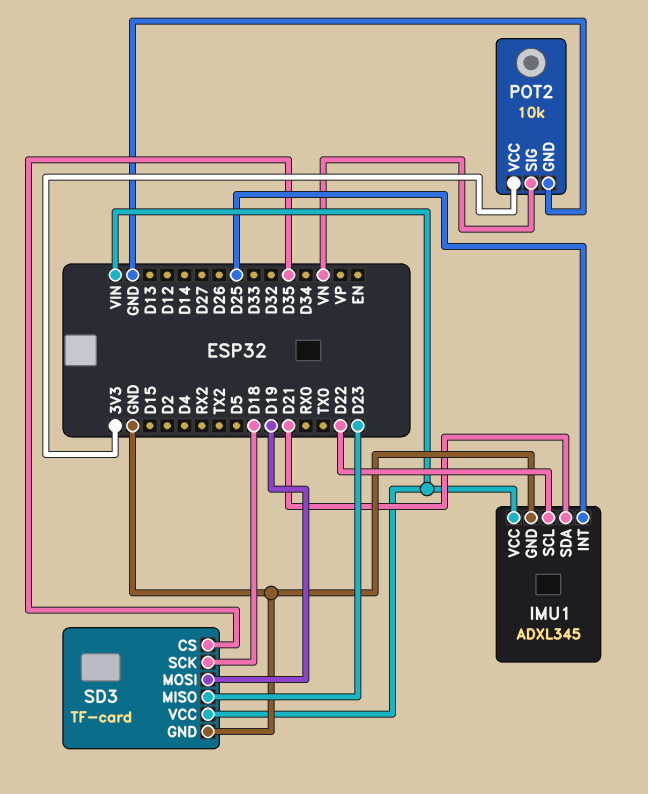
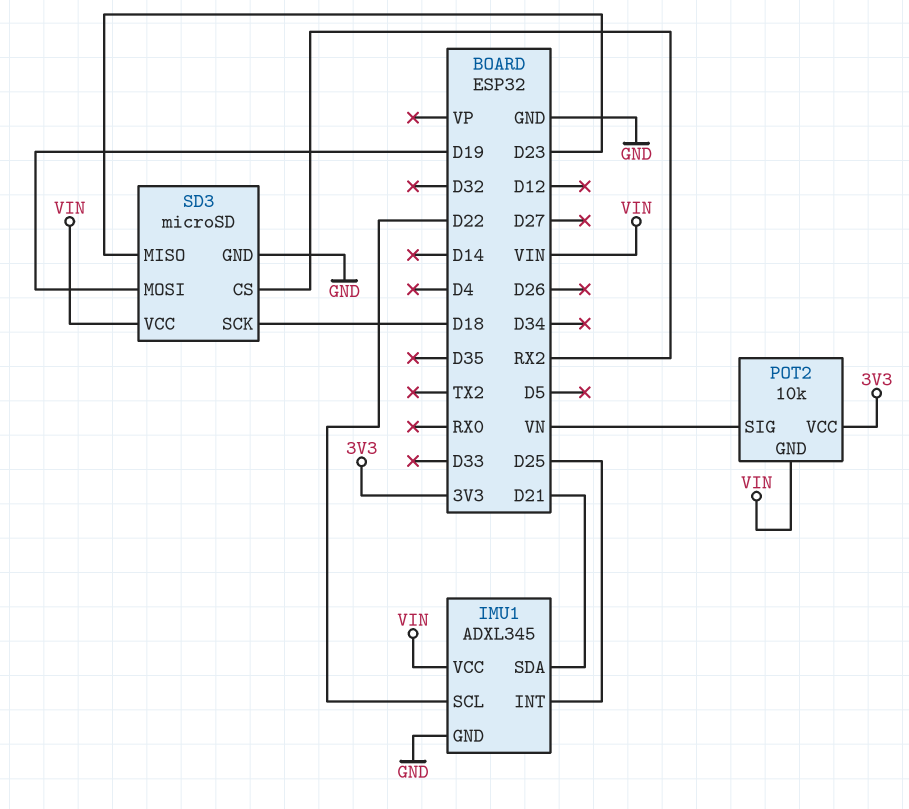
POT2 pin GND: GND -> VIN
SD3: TF-card -> microSD
SD3 pin CS: D35 -> RX2

